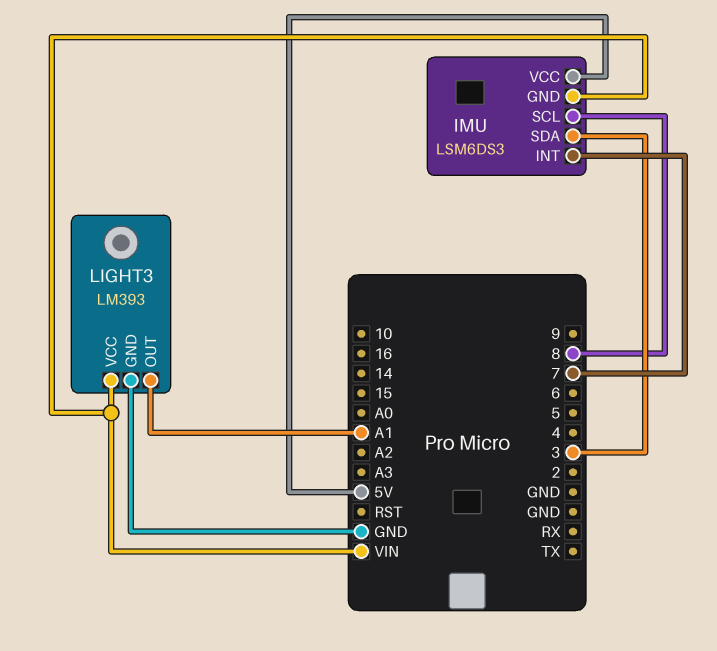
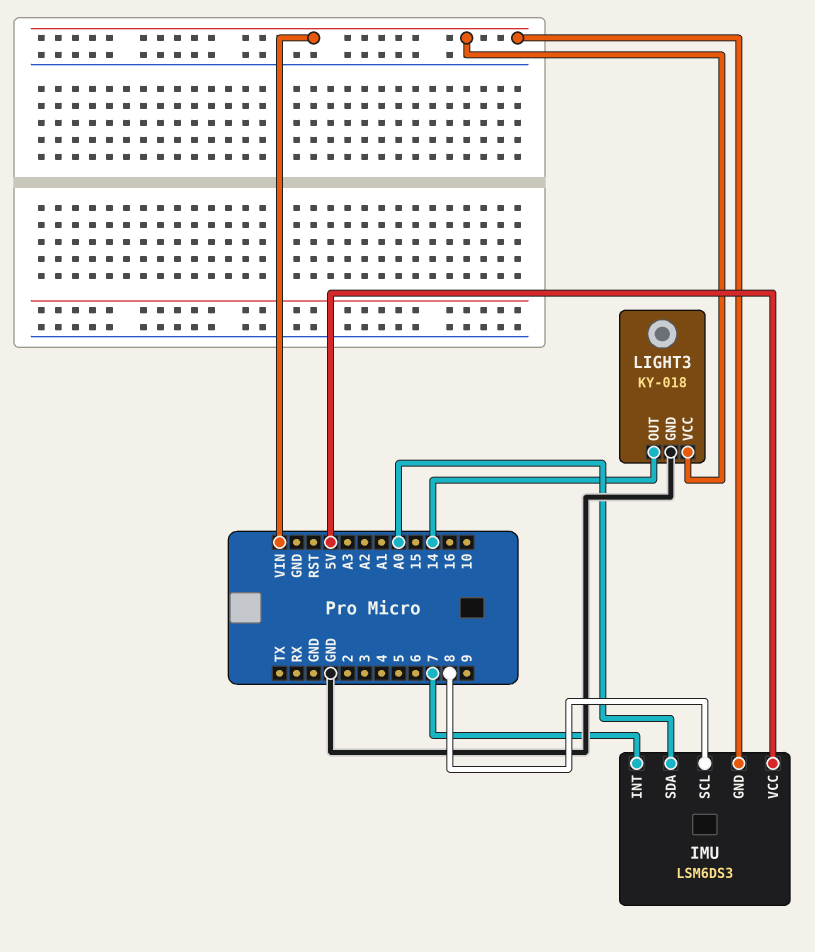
IMU pin SDA: 3 -> A0
LIGHT3: LM393 -> KY-018
LIGHT3 pin OUT: A1 -> 14

